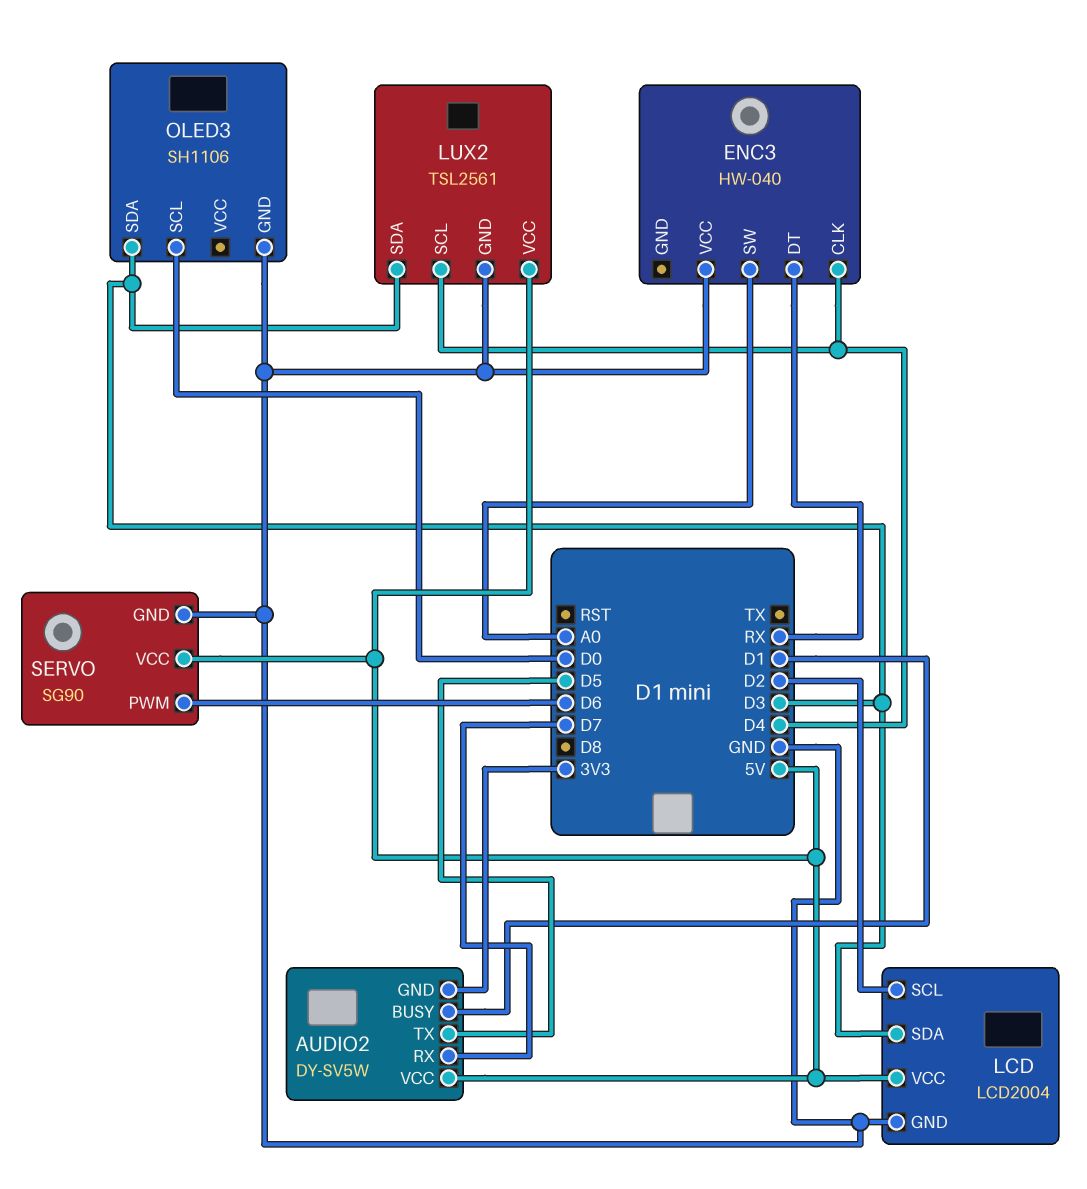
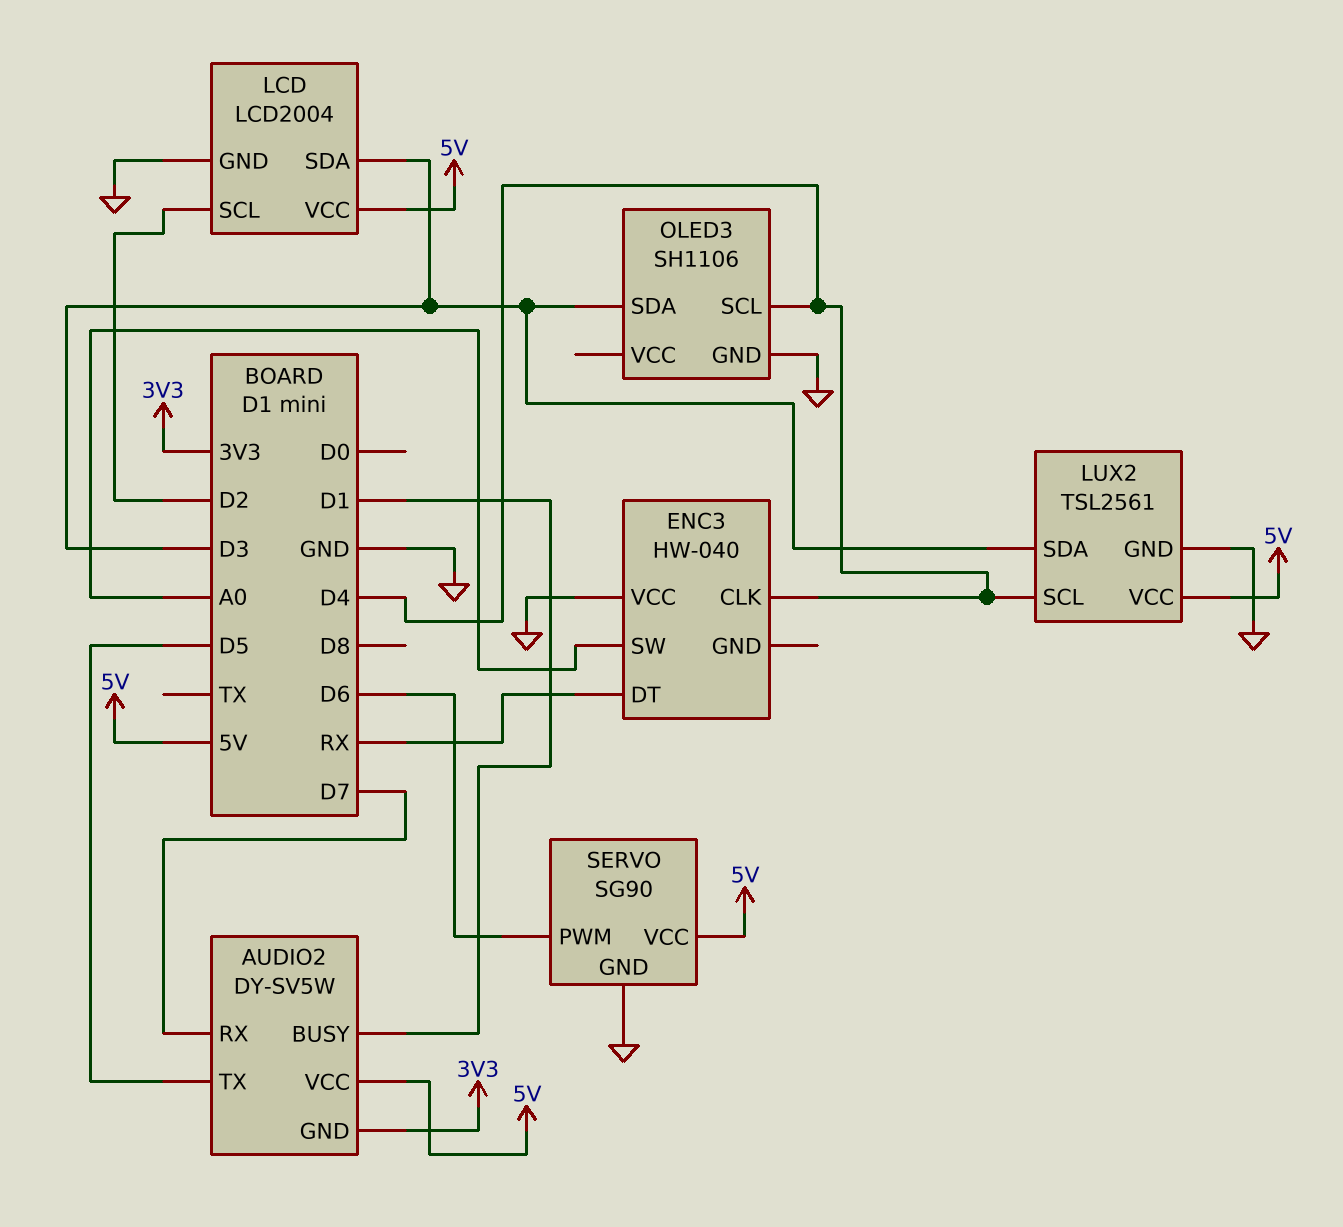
OLED3 pin SCL: D0 -> D4

